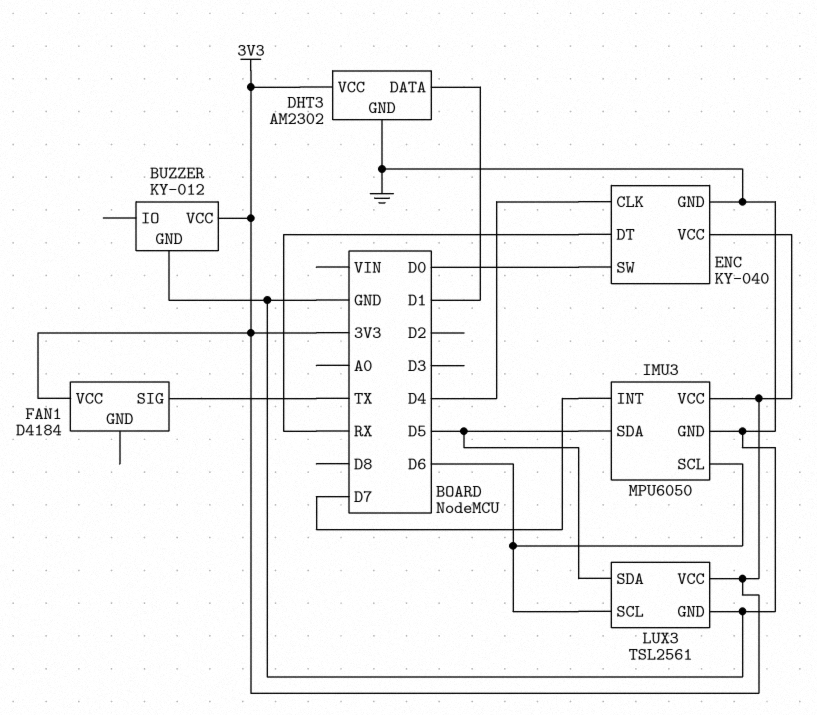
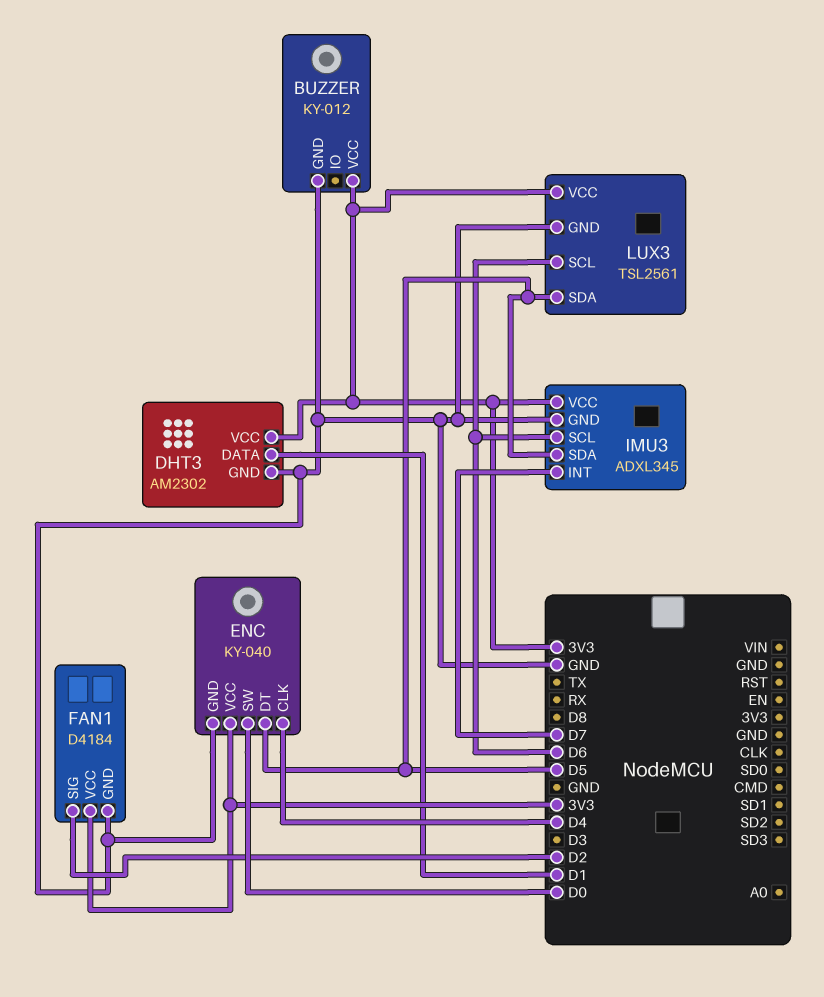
ENC pin DT: RX -> D5
FAN1 pin GND: none -> GND
FAN1 pin SIG: TX -> D2
IMU3: MPU6050 -> ADXL345

